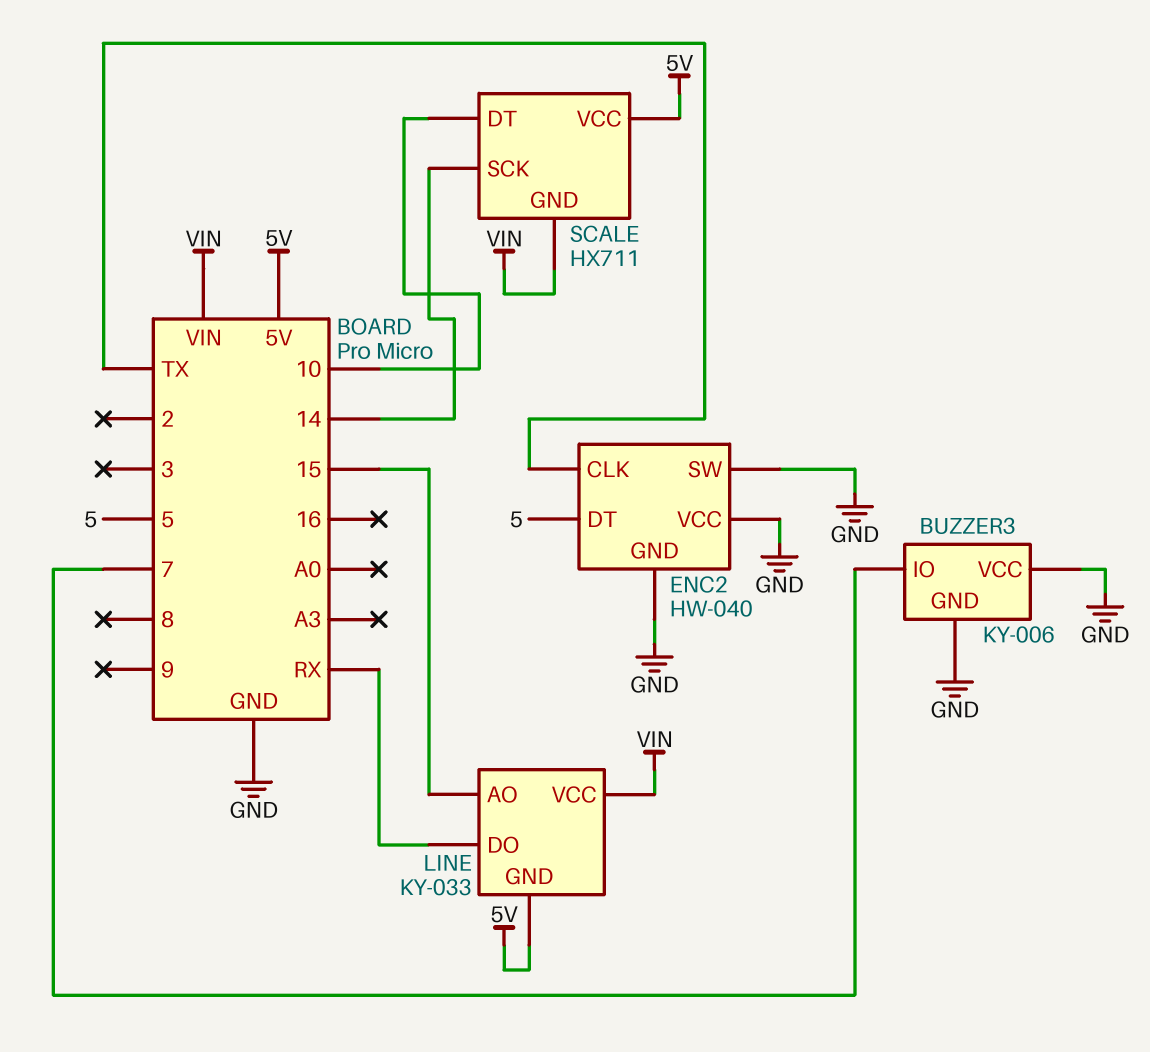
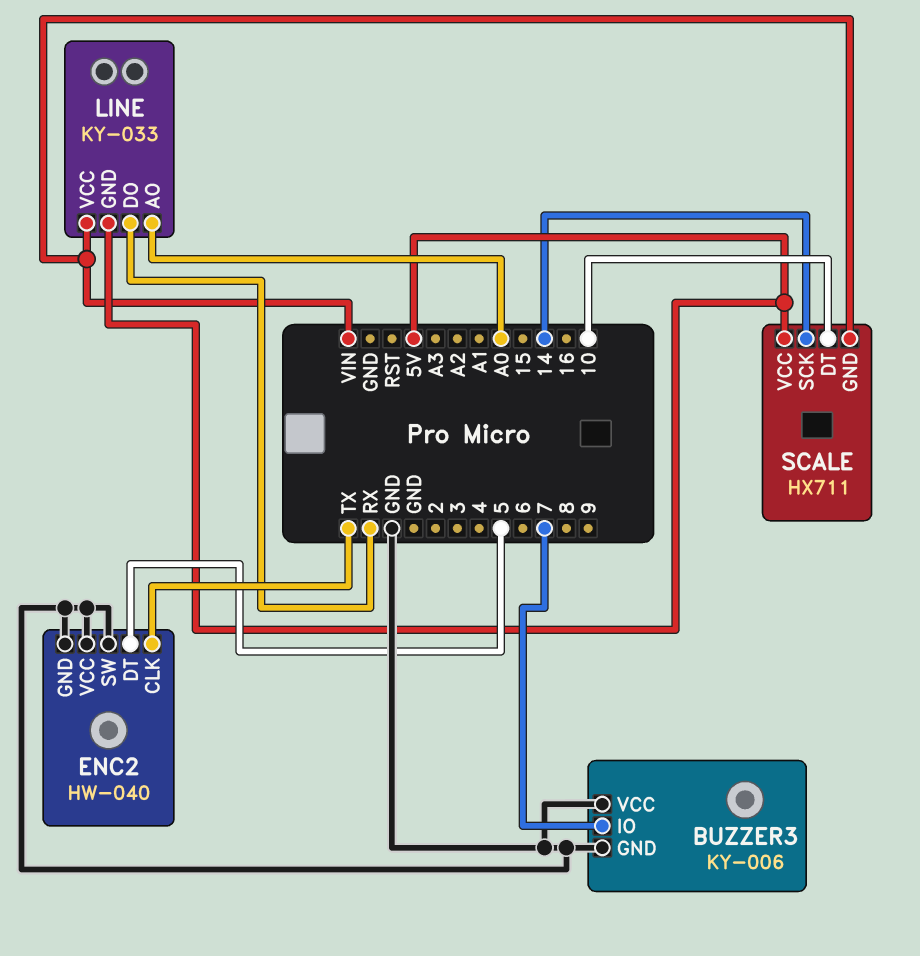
LINE pin AO: 15 -> A0

